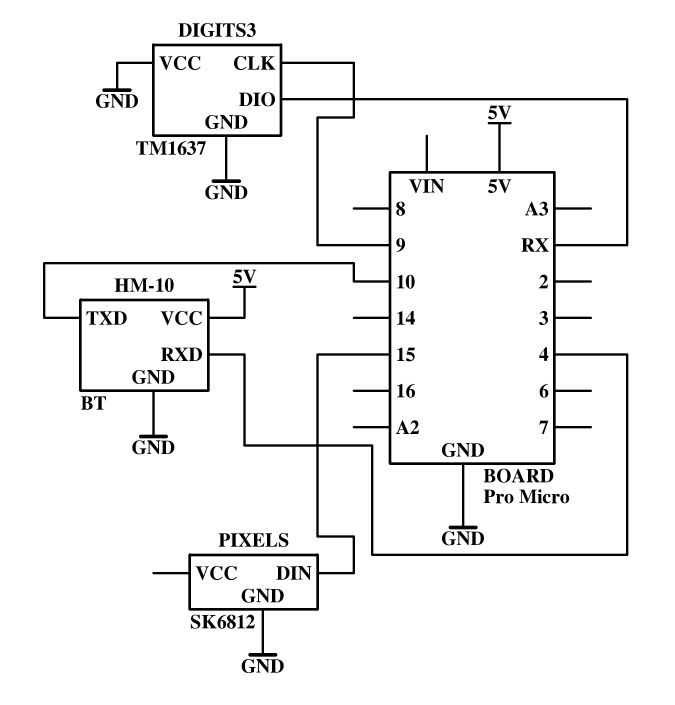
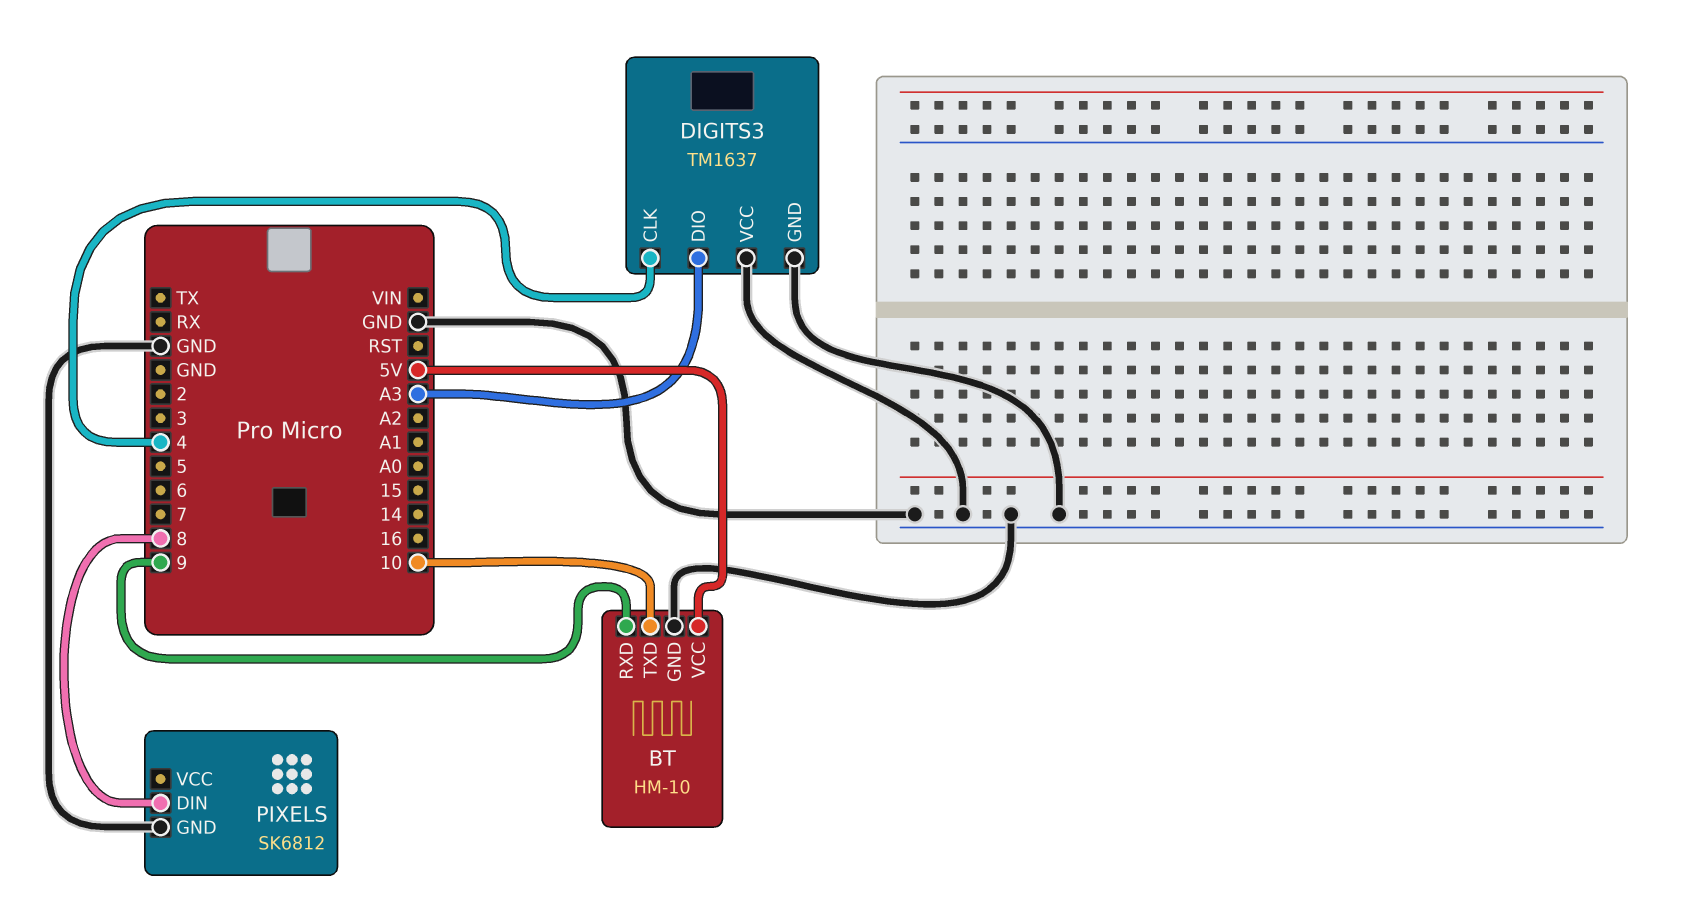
BT pin RXD: 4 -> 9
DIGITS3 pin CLK: 9 -> 4
DIGITS3 pin DIO: RX -> A3
PIXELS pin DIN: 15 -> 8

